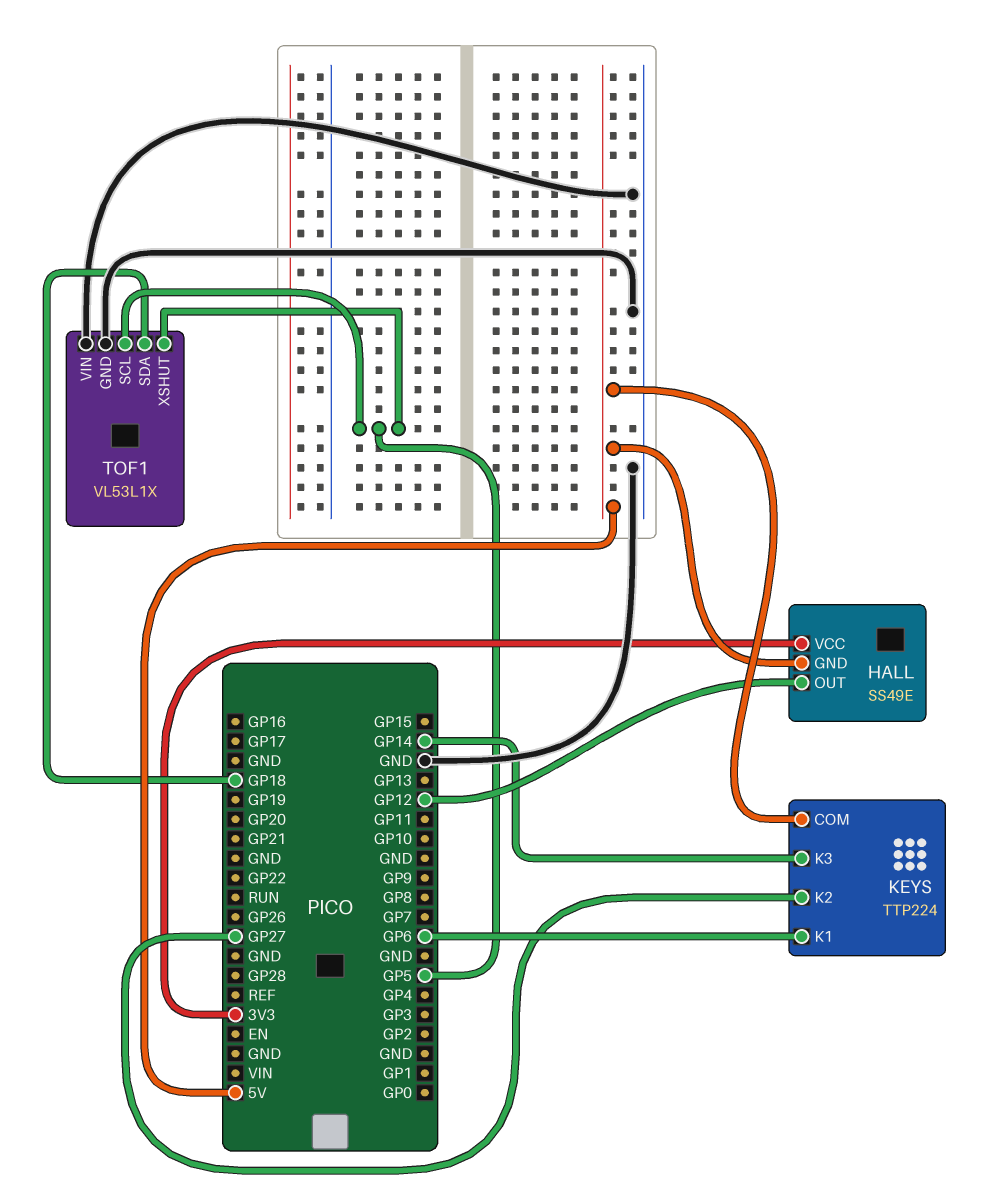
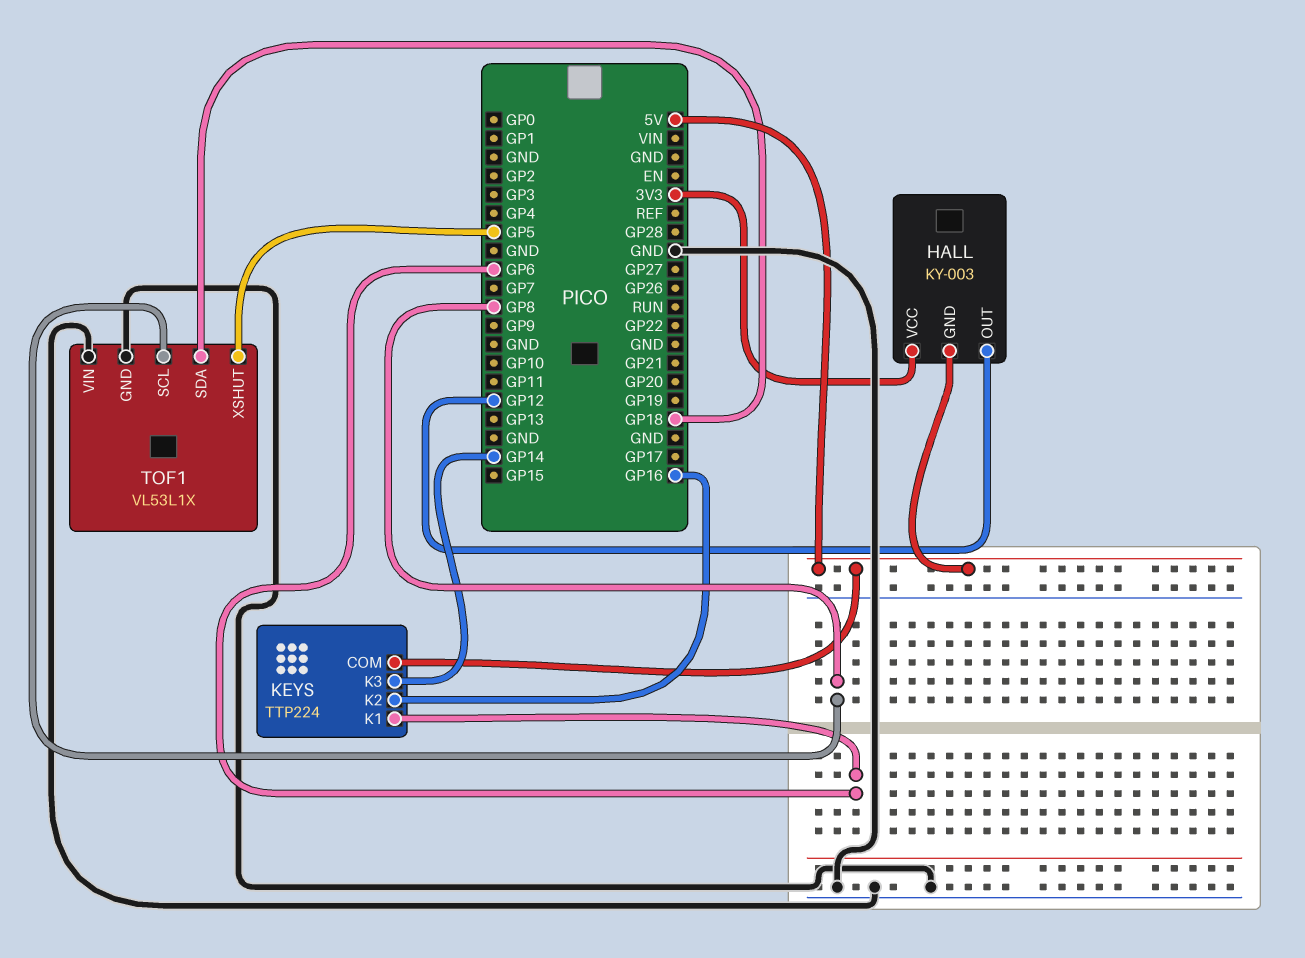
HALL: SS49E -> KY-003
KEYS pin K2: GP27 -> GP16
TOF1 pin SCL: GP5 -> GP8

